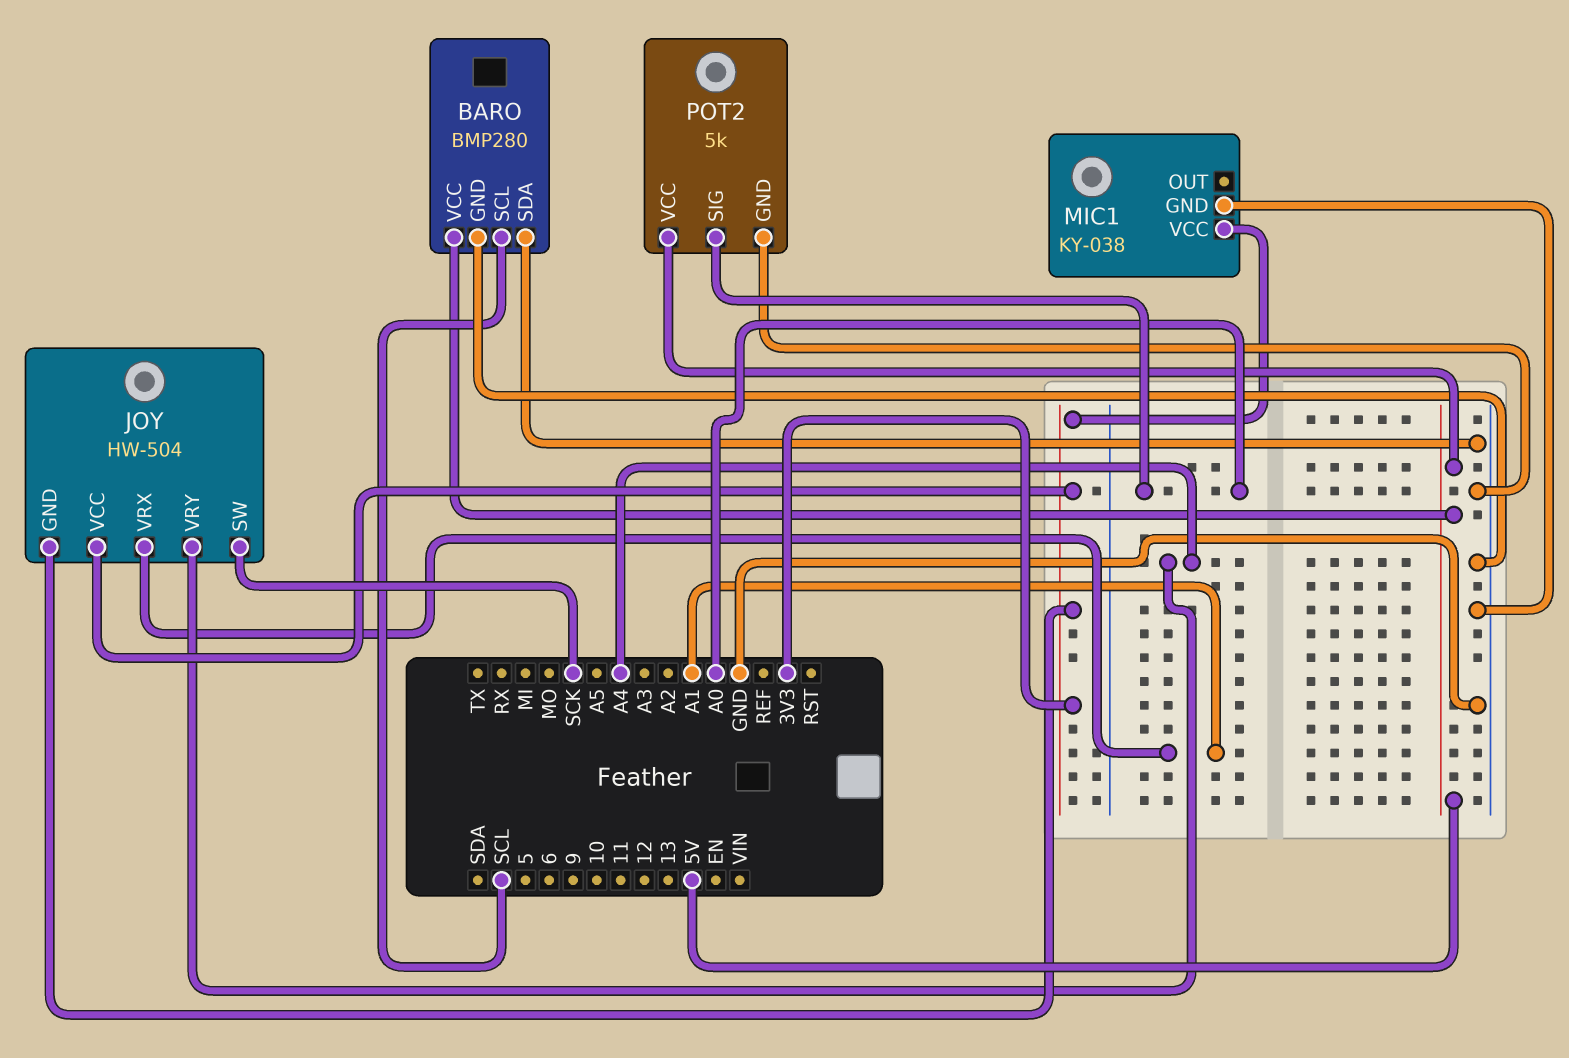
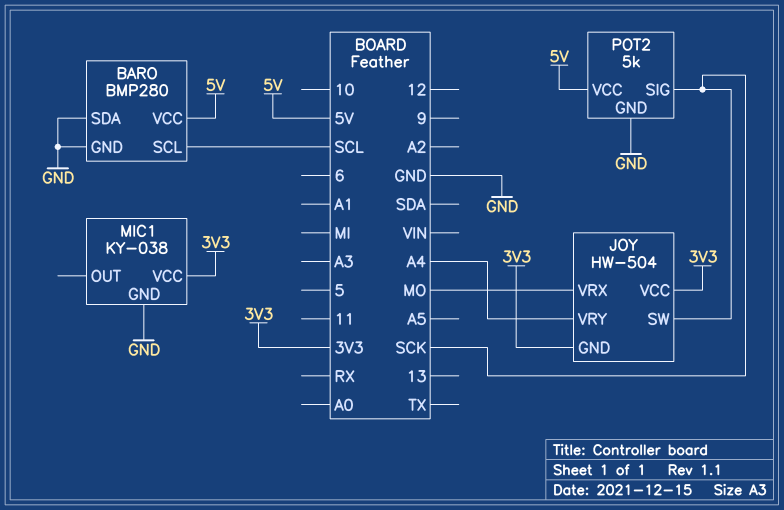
JOY pin VRX: A1 -> MO
POT2 pin SIG: A0 -> SCK

